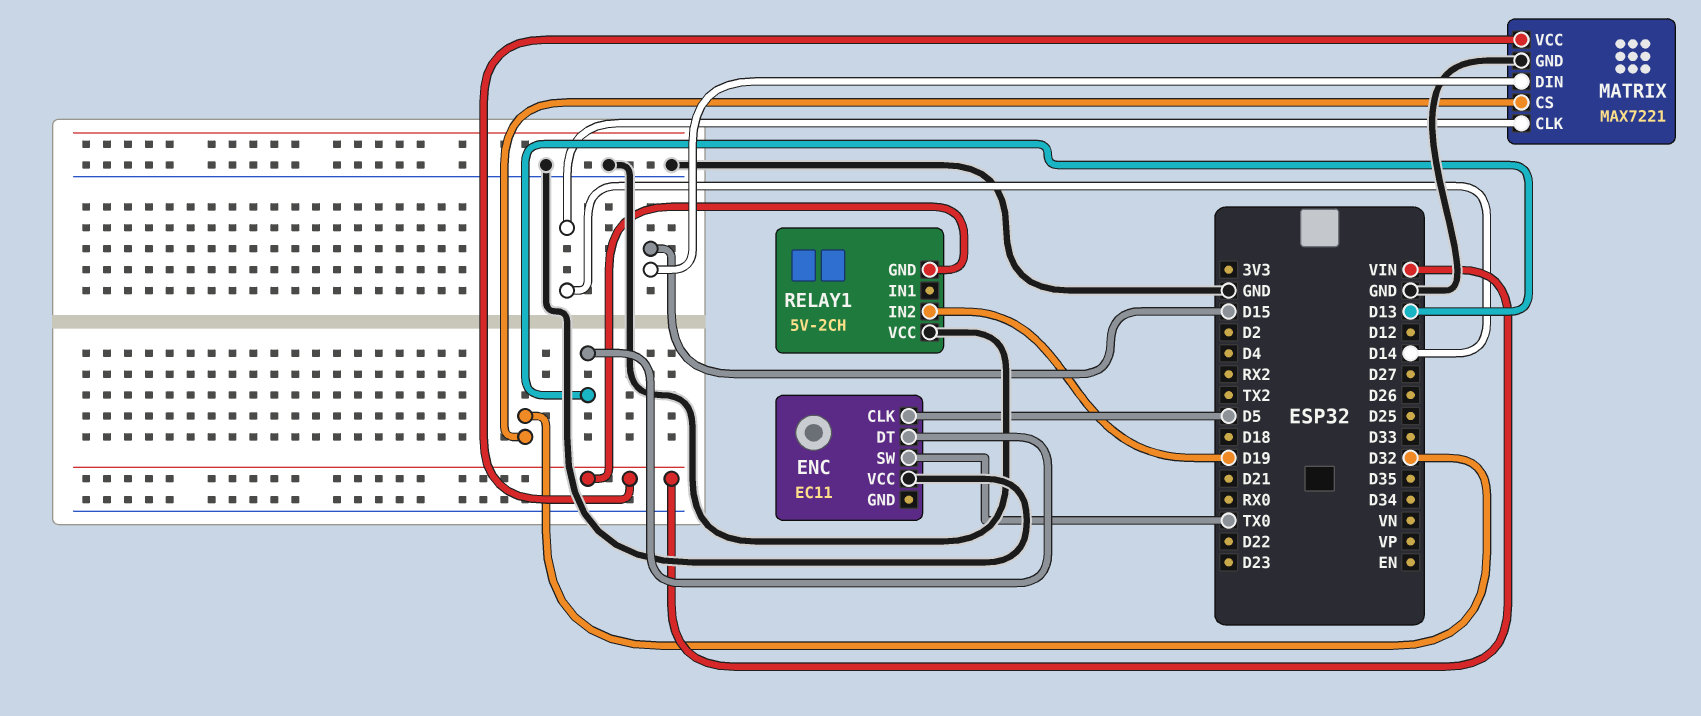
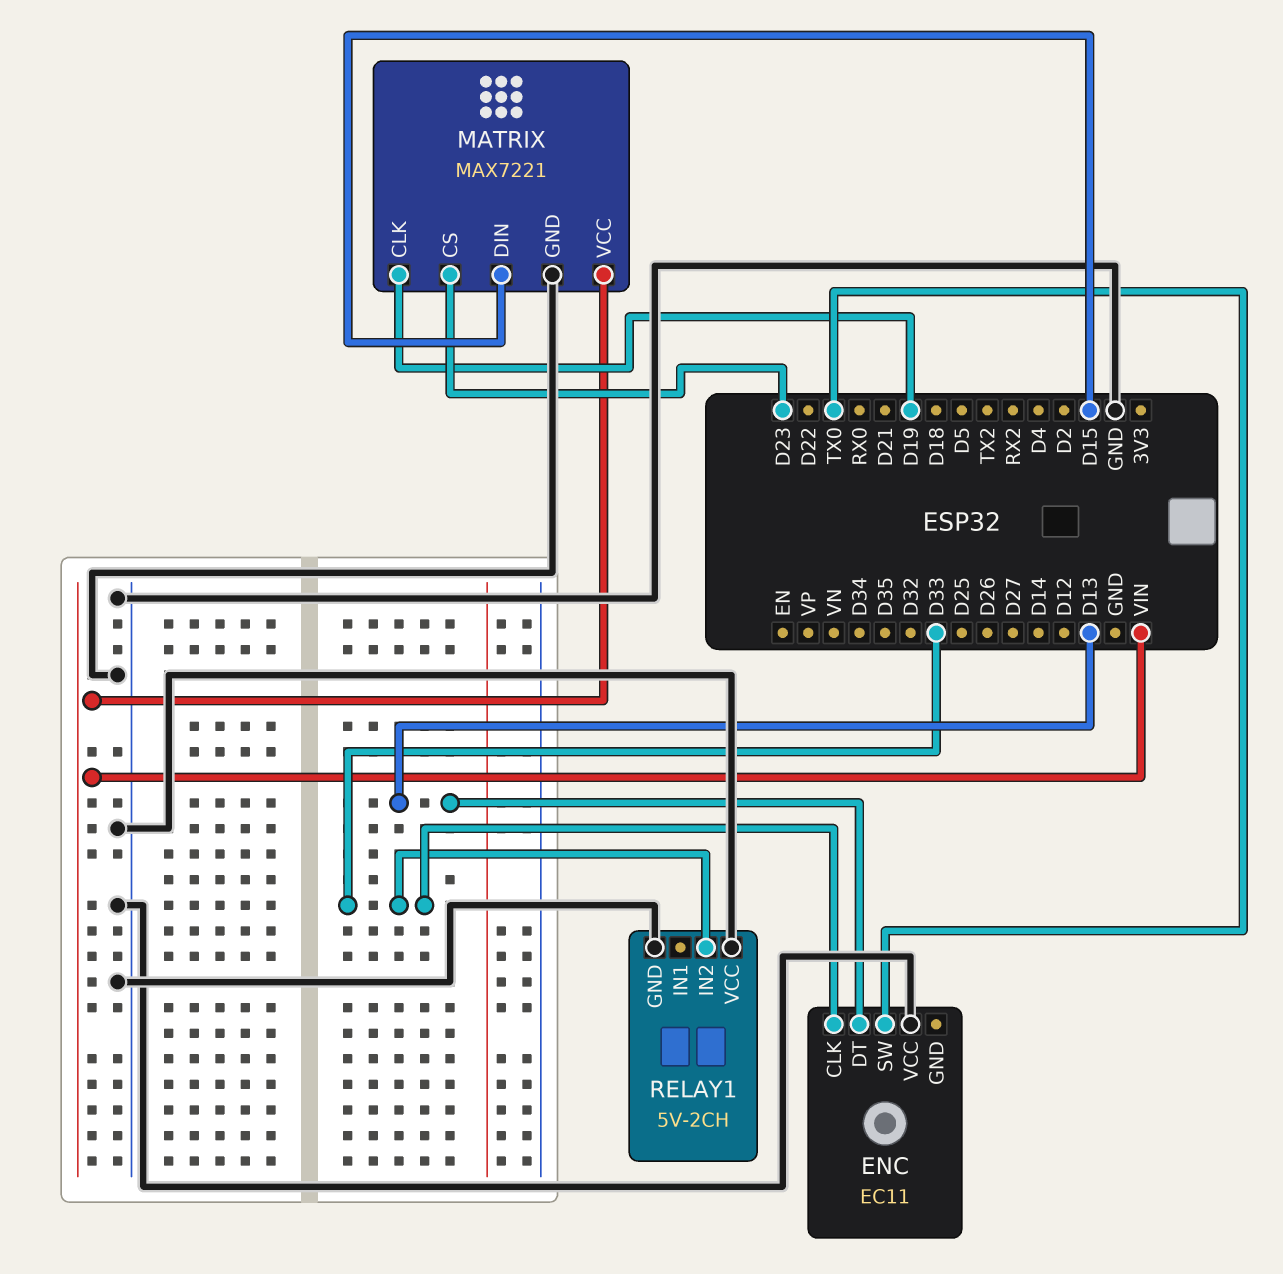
ENC pin CLK: D5 -> D33
MATRIX pin CLK: D14 -> D19
MATRIX pin CS: D32 -> D23
RELAY1 pin GND: VIN -> GND
RELAY1 pin IN2: D19 -> D33

